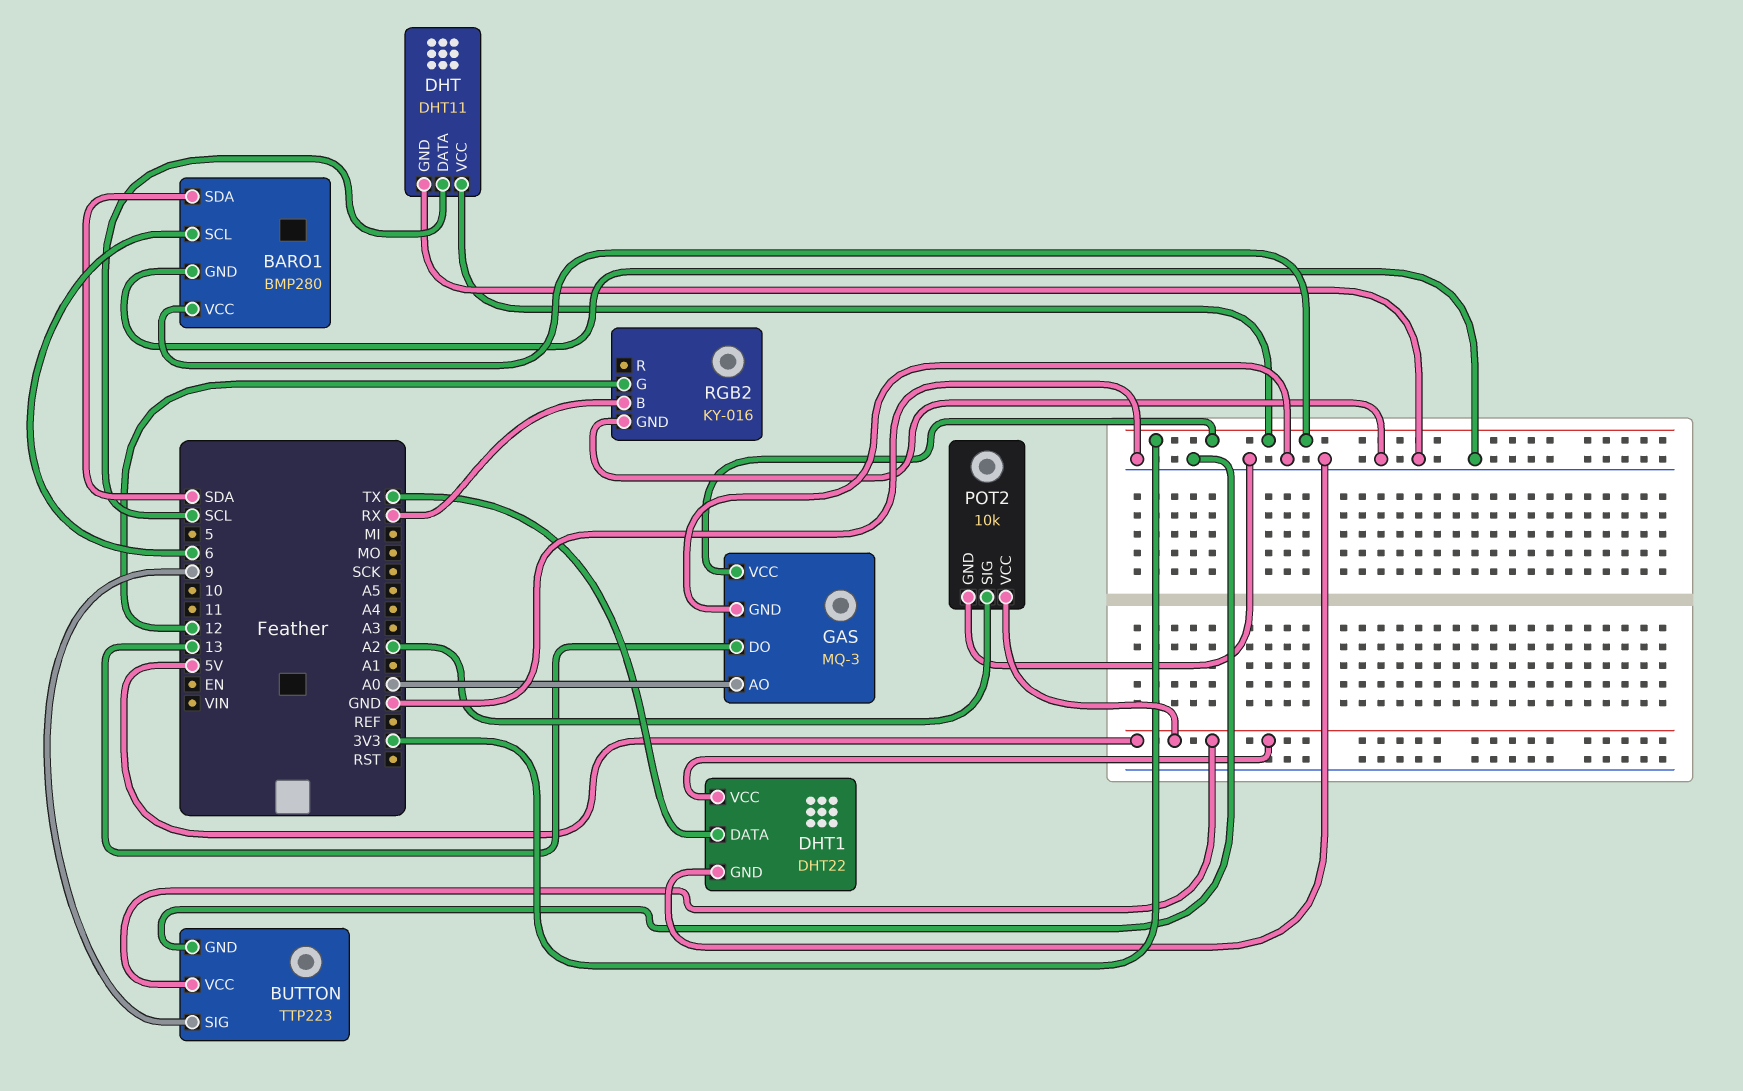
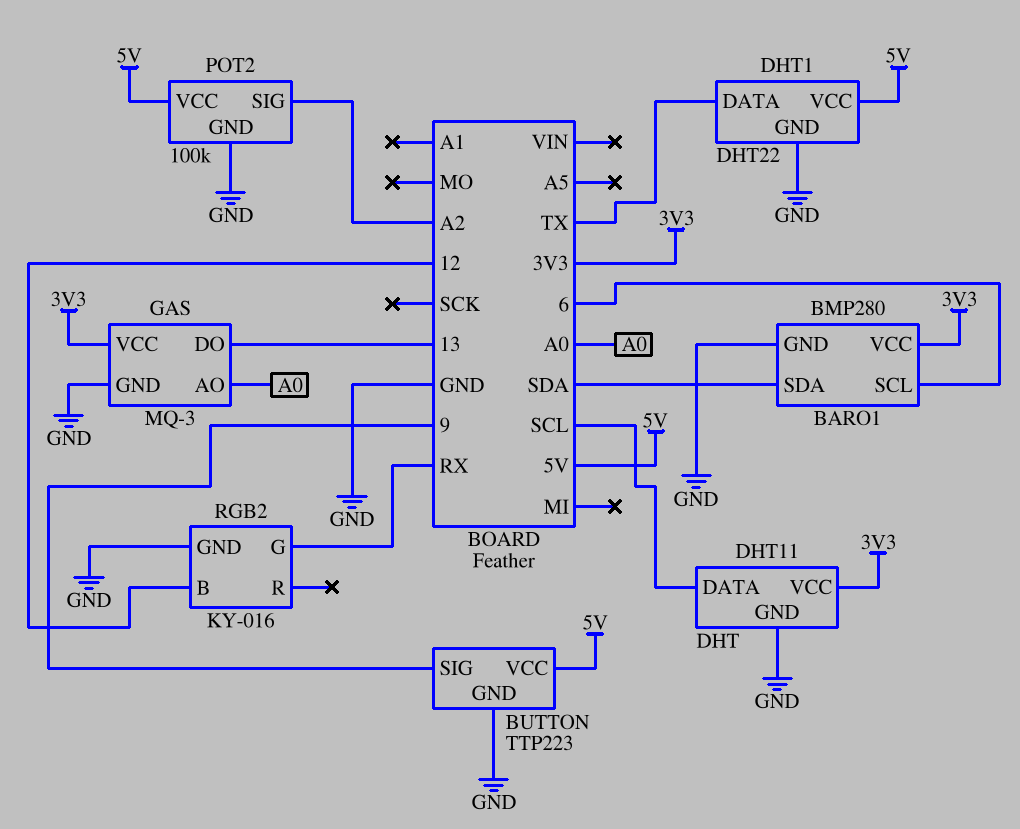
POT2: 10k -> 100k
RGB2 pin B: RX -> 12
RGB2 pin G: 12 -> RX

